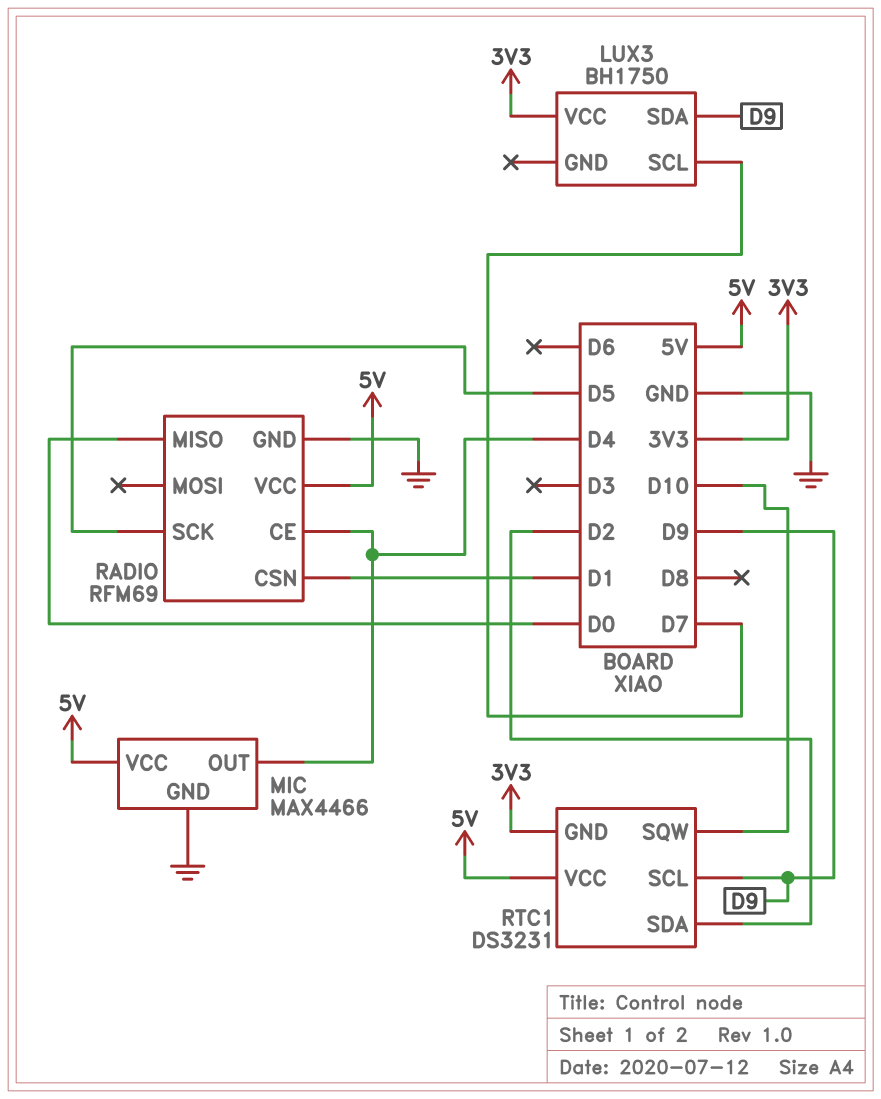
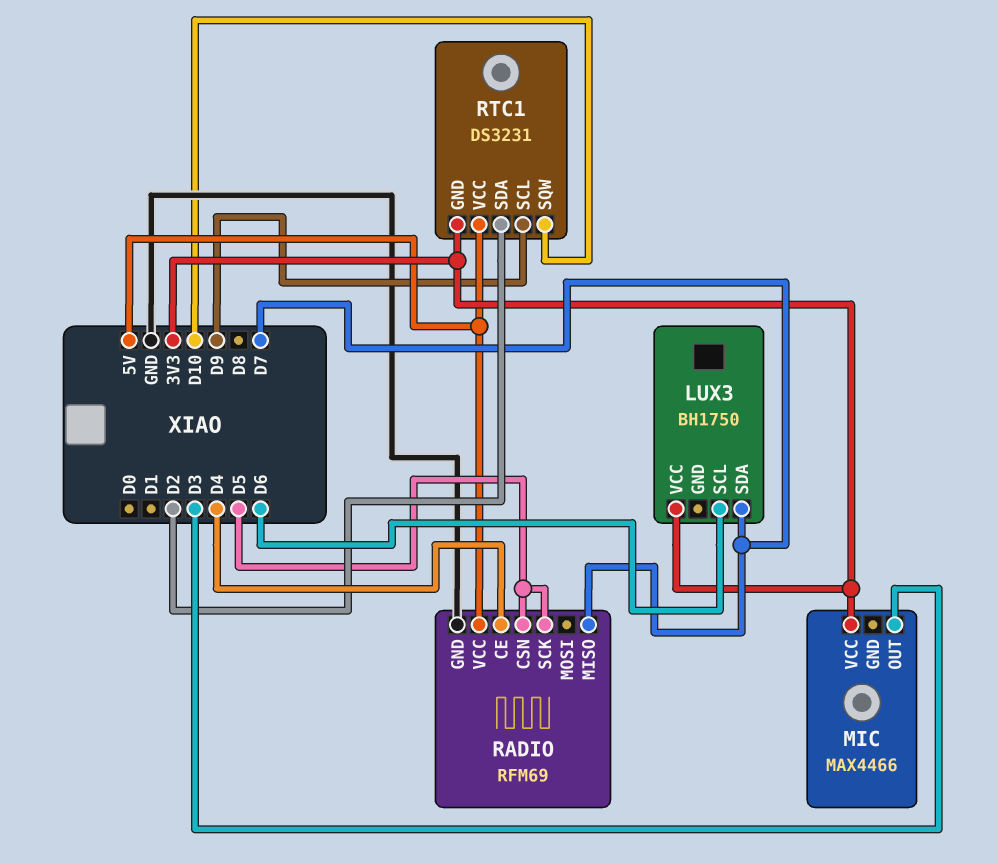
LUX3 pin SCL: D7 -> D6
LUX3 pin SDA: D9 -> D7
MIC pin GND: GND -> none
MIC pin OUT: D4 -> D3
MIC pin VCC: 5V -> 3V3
RADIO pin CSN: D1 -> D5
RADIO pin MISO: D0 -> D7

